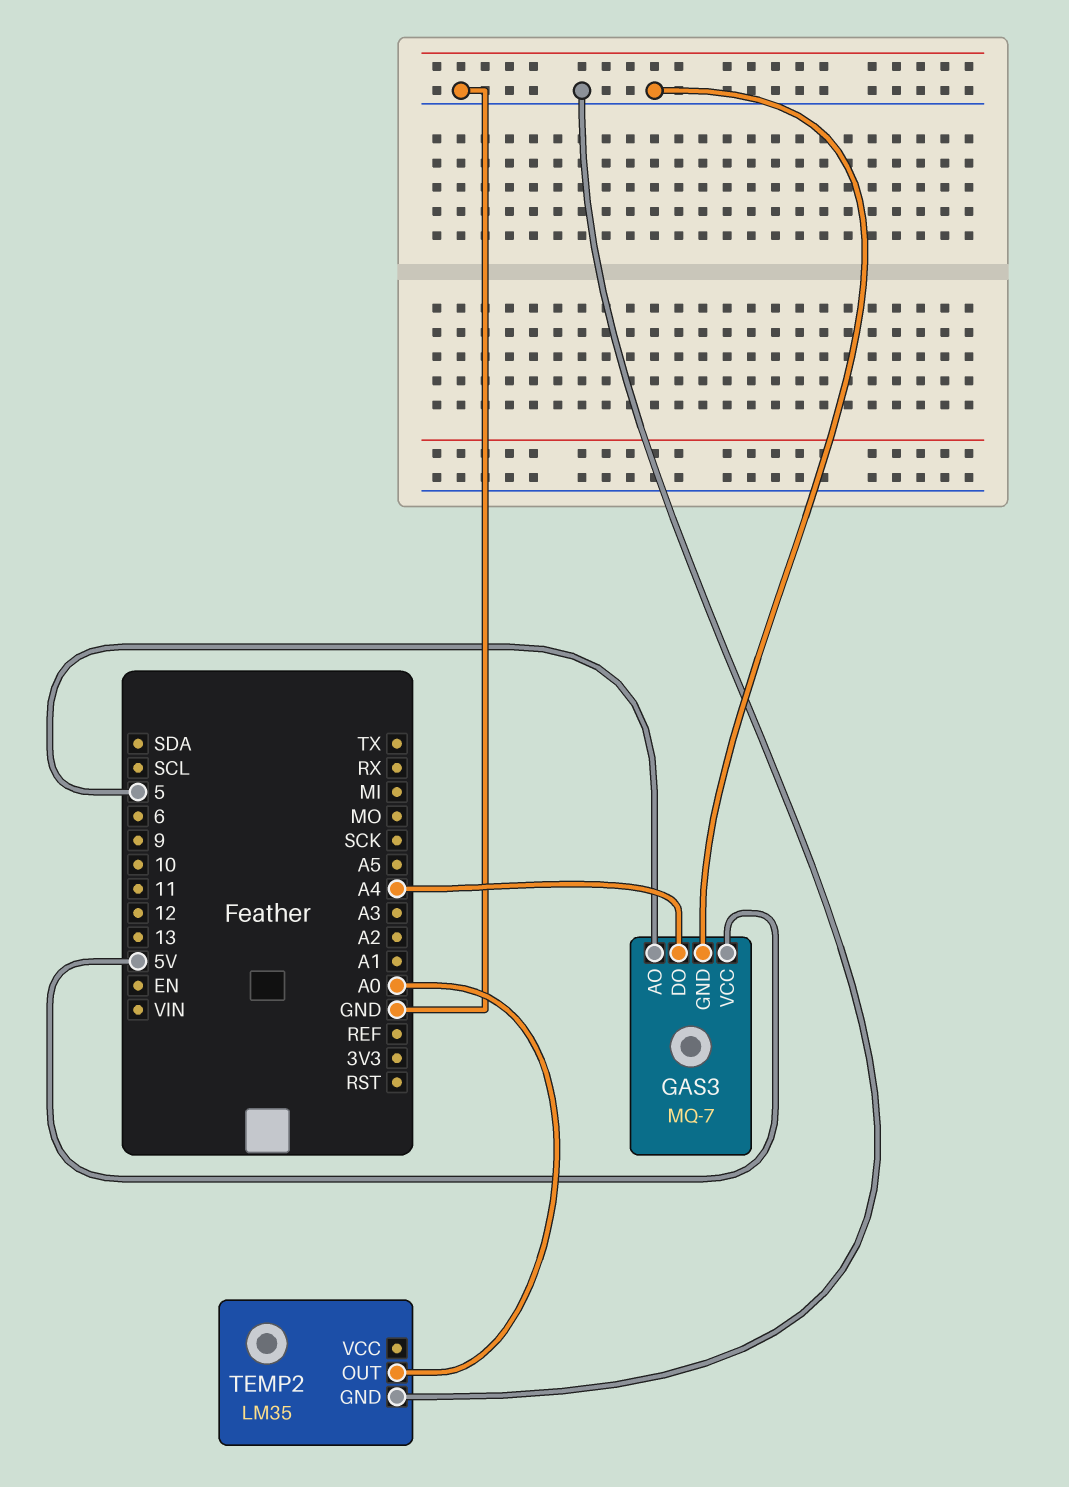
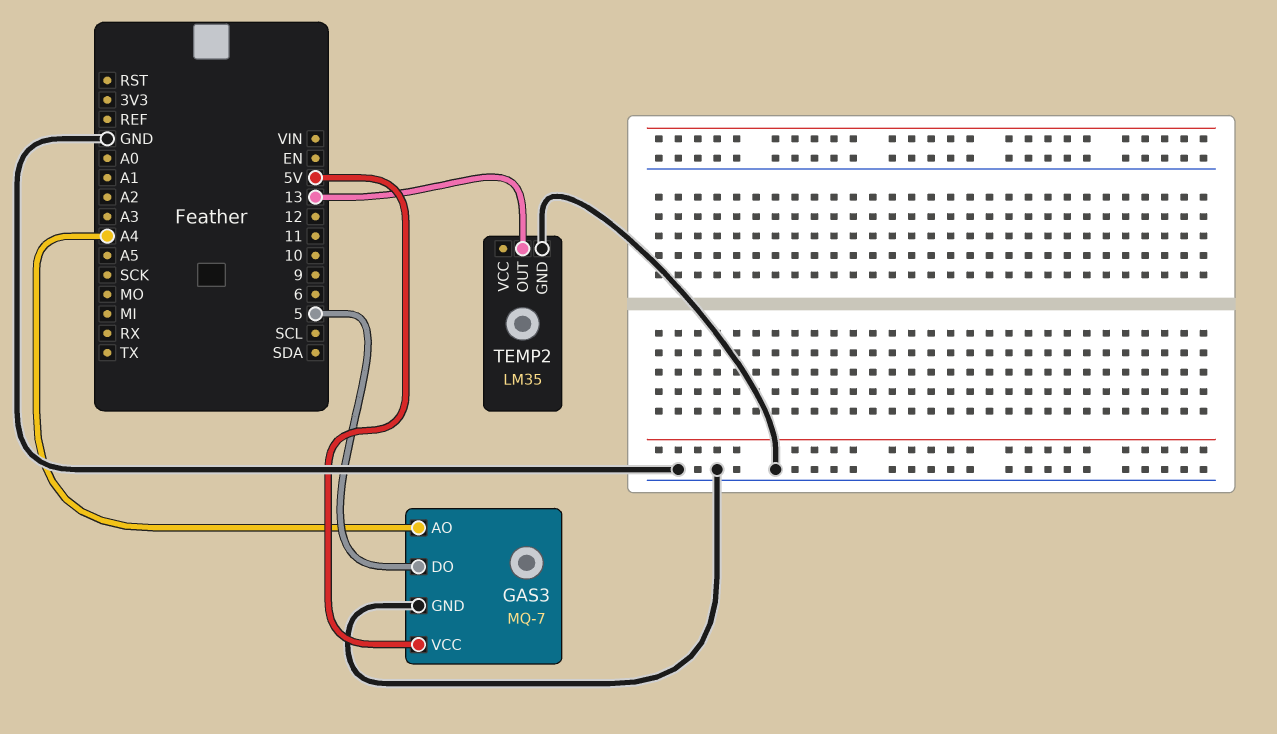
GAS3 pin AO: 5 -> A4
GAS3 pin DO: A4 -> 5
TEMP2 pin OUT: A0 -> 13

